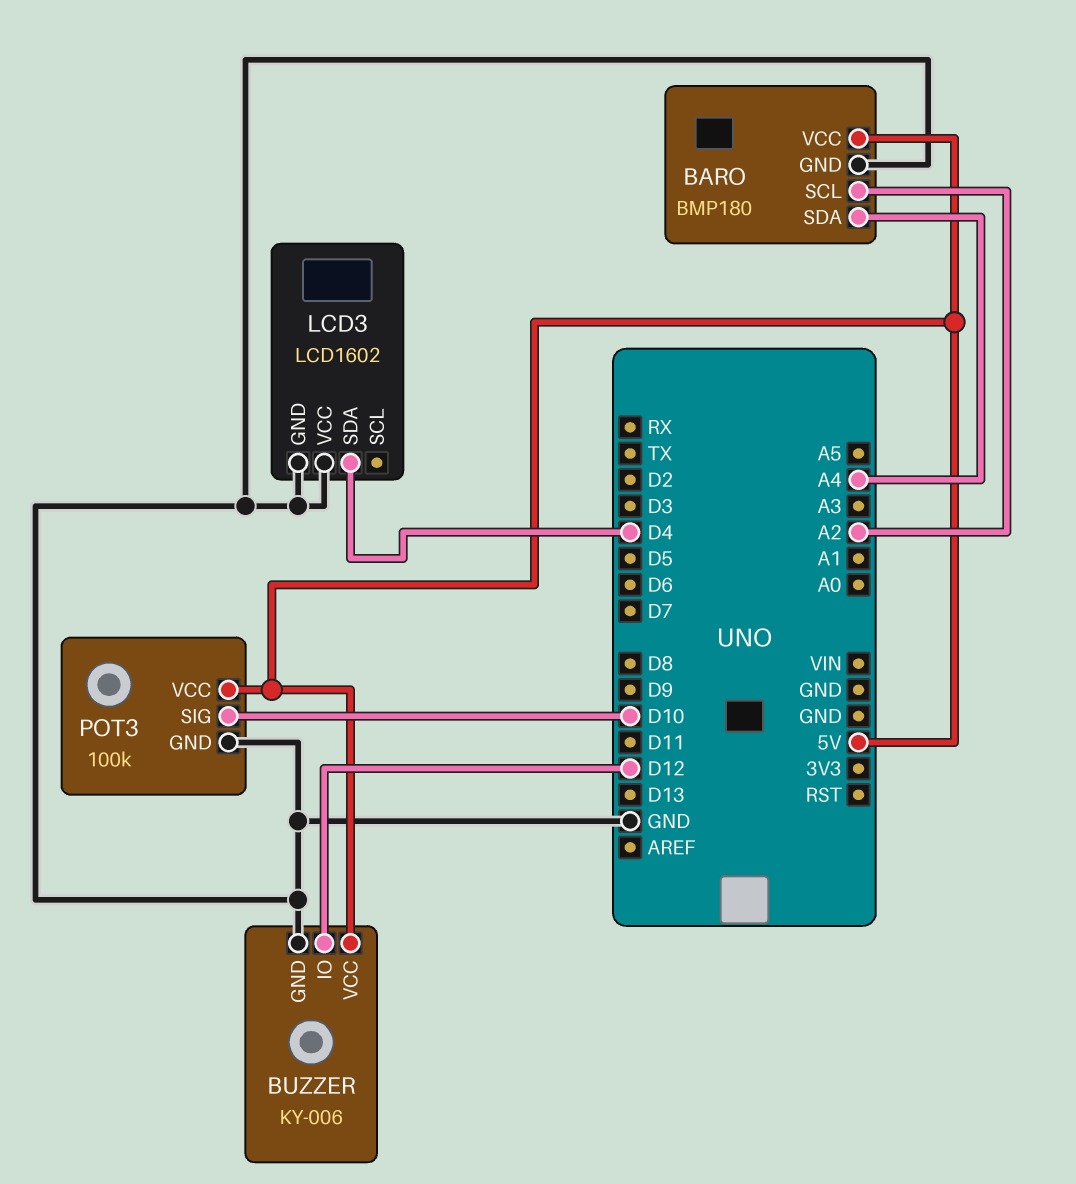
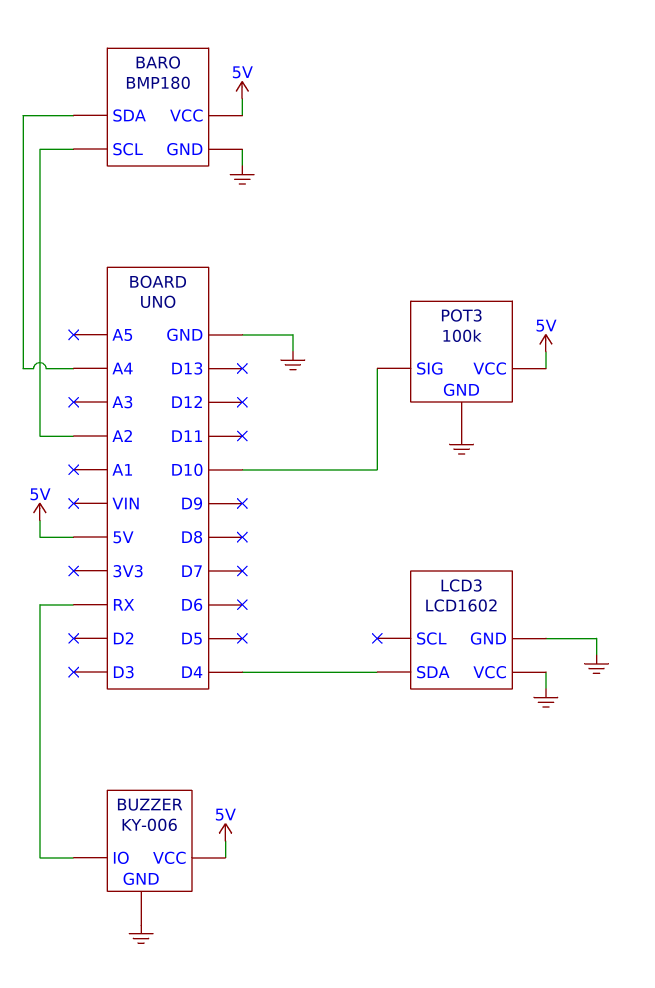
BUZZER pin IO: D12 -> RX

